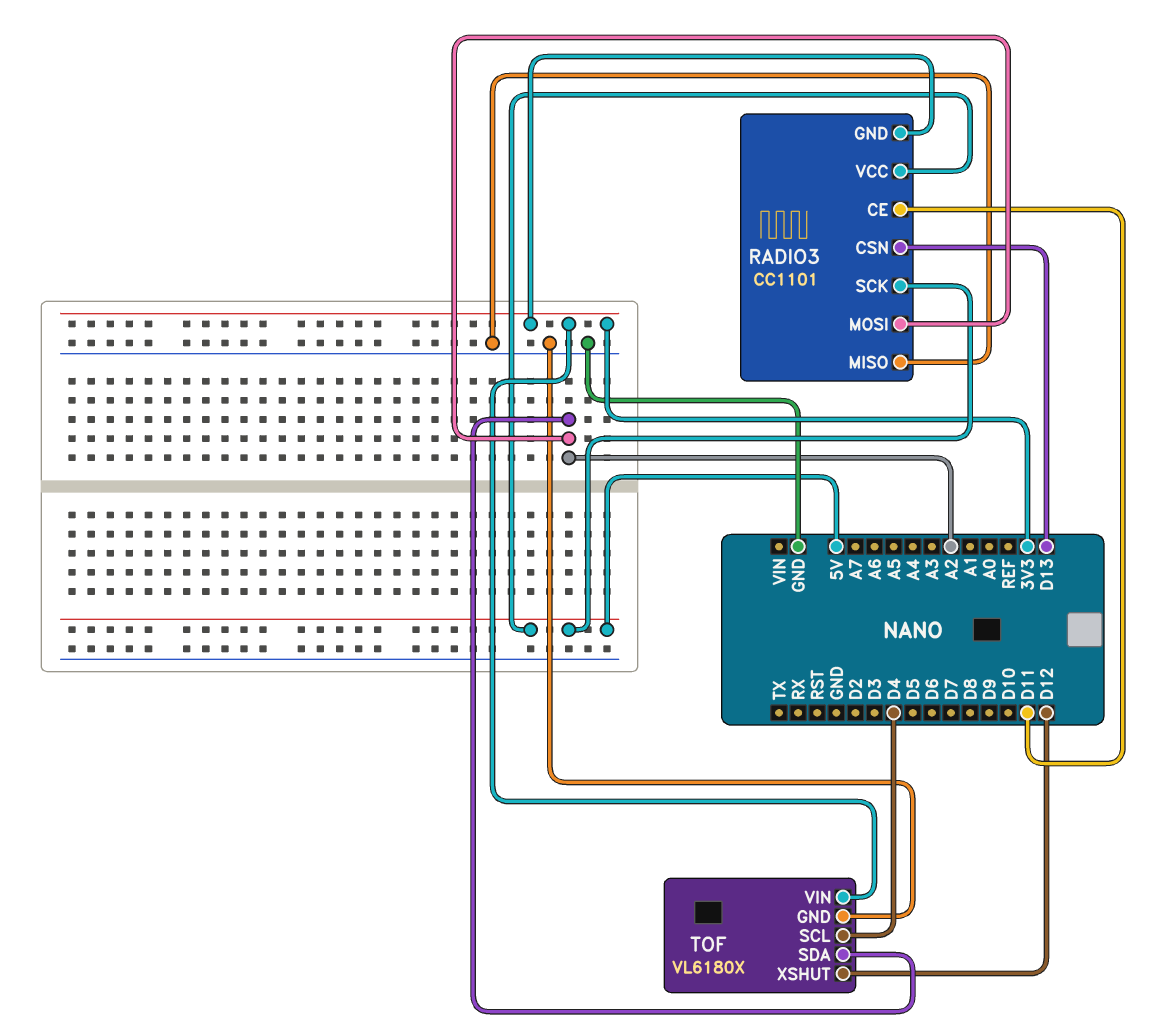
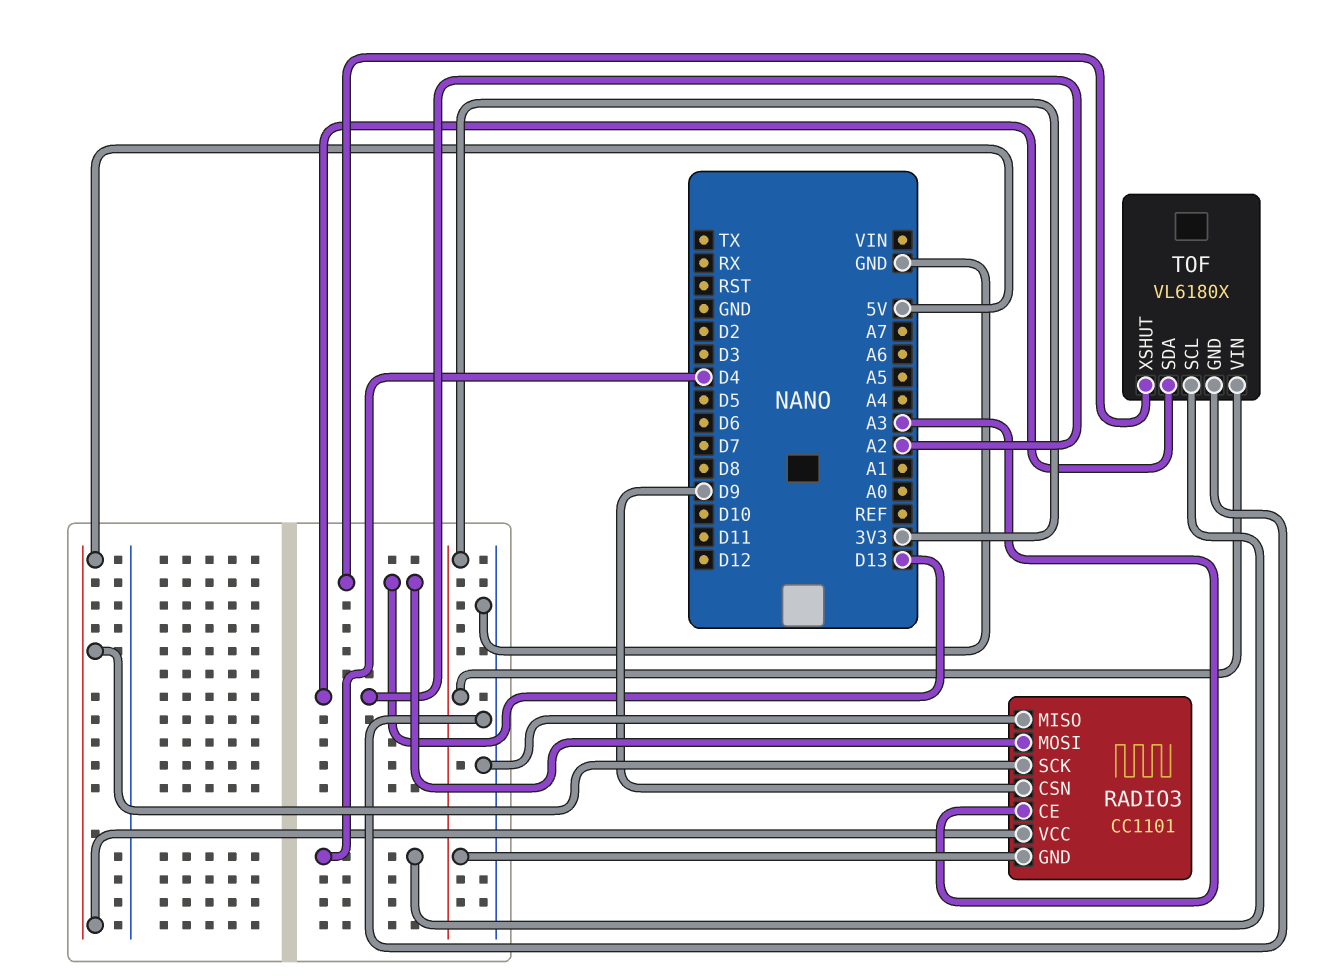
RADIO3 pin CE: D11 -> A3
RADIO3 pin CSN: D13 -> D9
RADIO3 pin MOSI: A2 -> D13
TOF pin XSHUT: D12 -> D13

